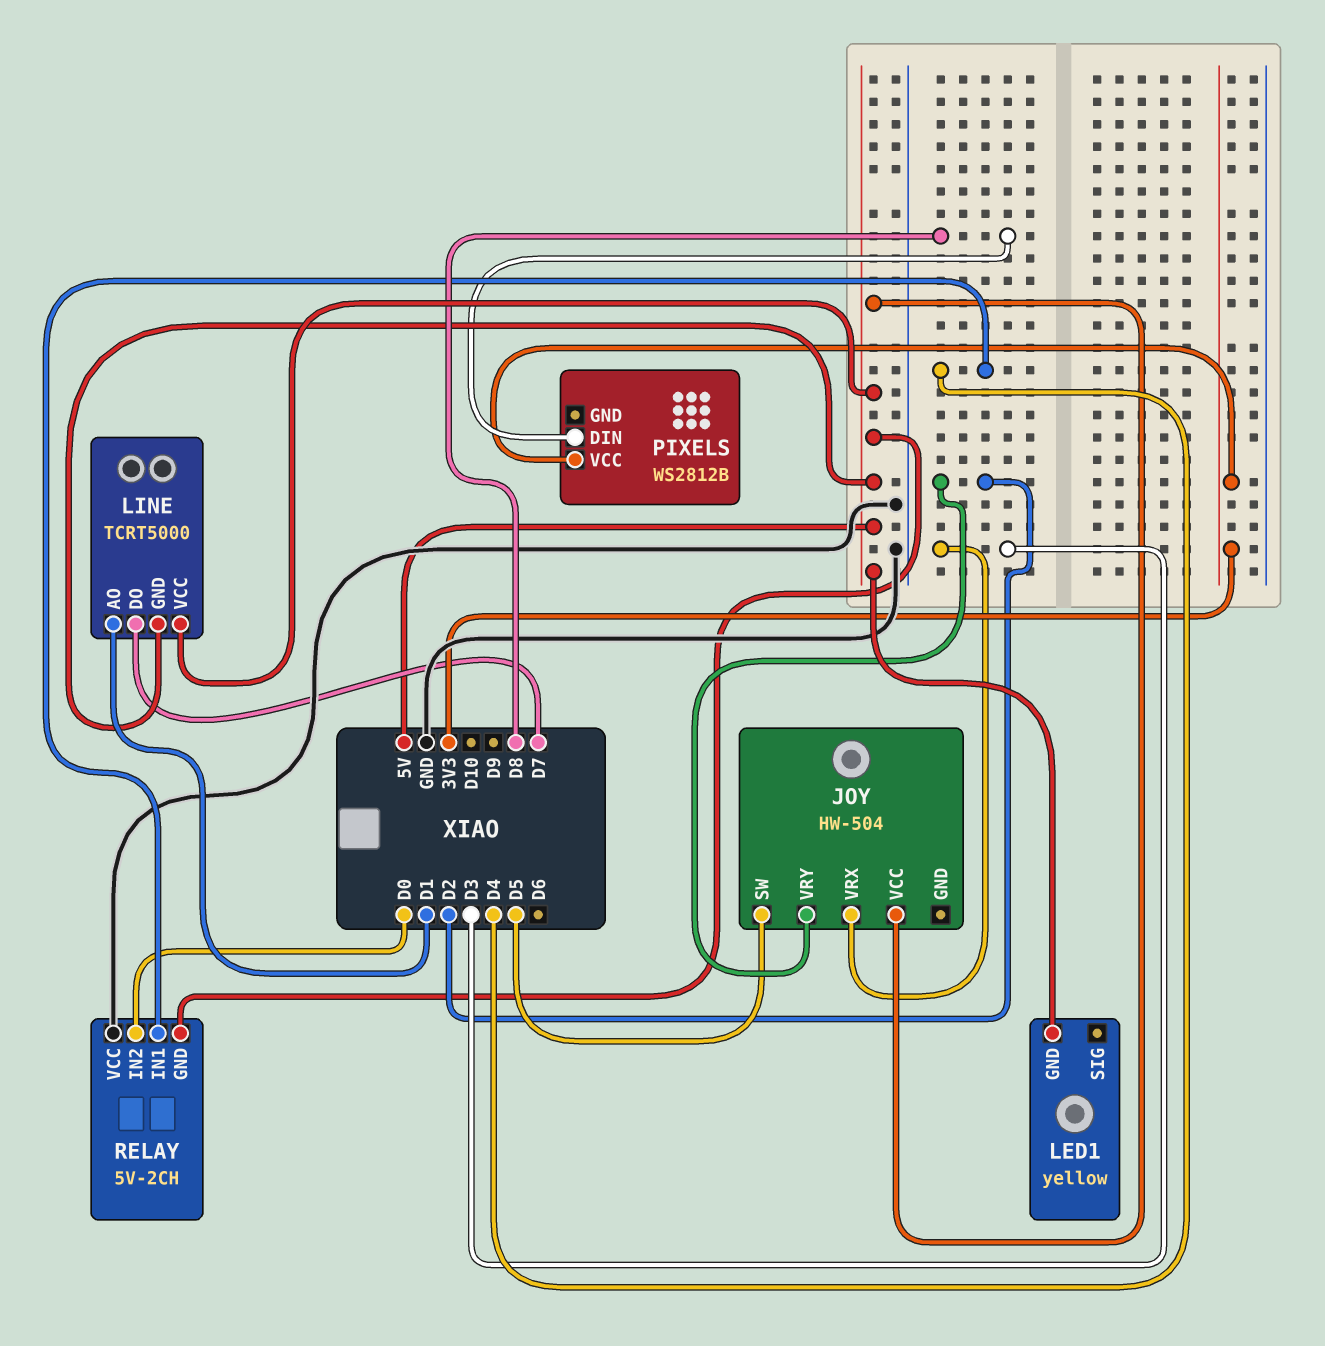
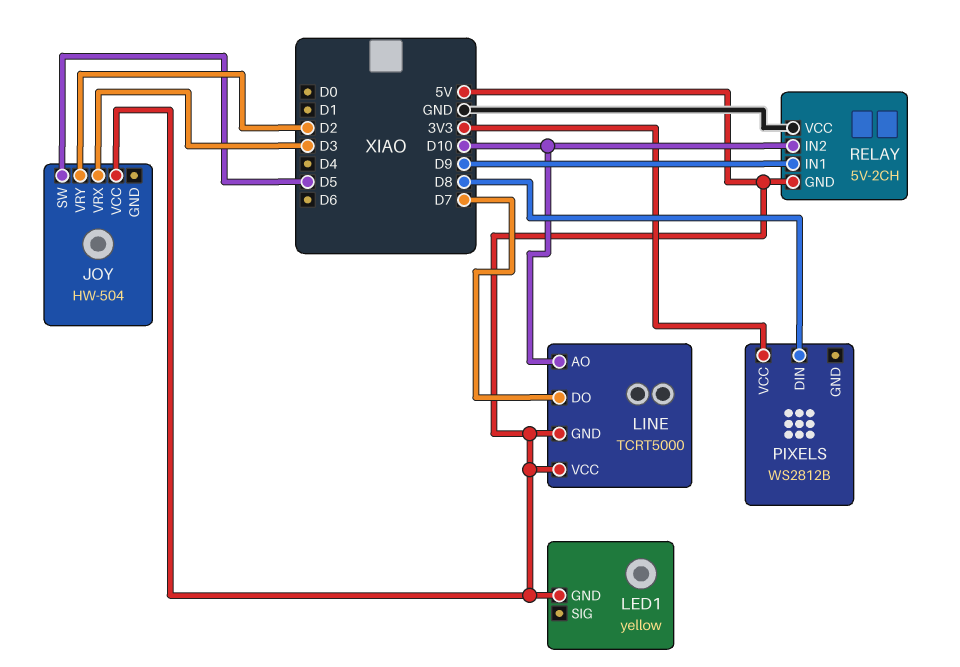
LINE pin AO: D1 -> D10
RELAY pin IN1: D4 -> D9
RELAY pin IN2: D0 -> D10

